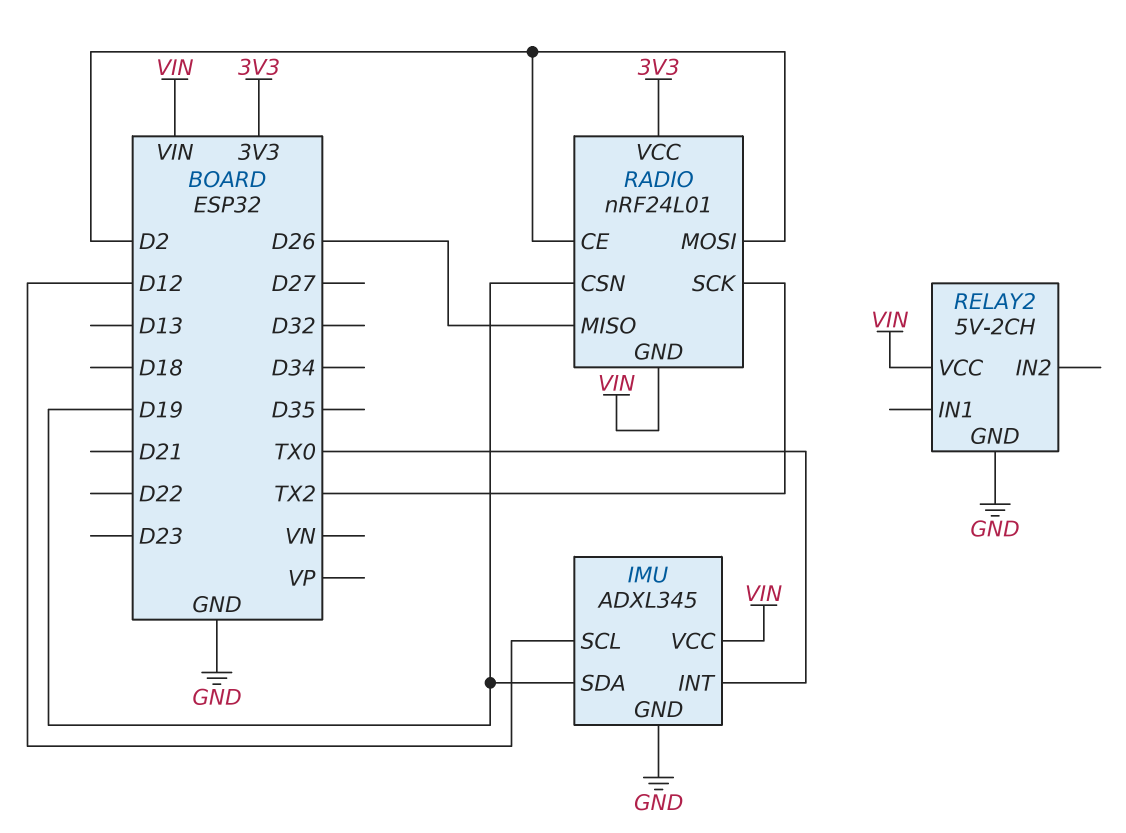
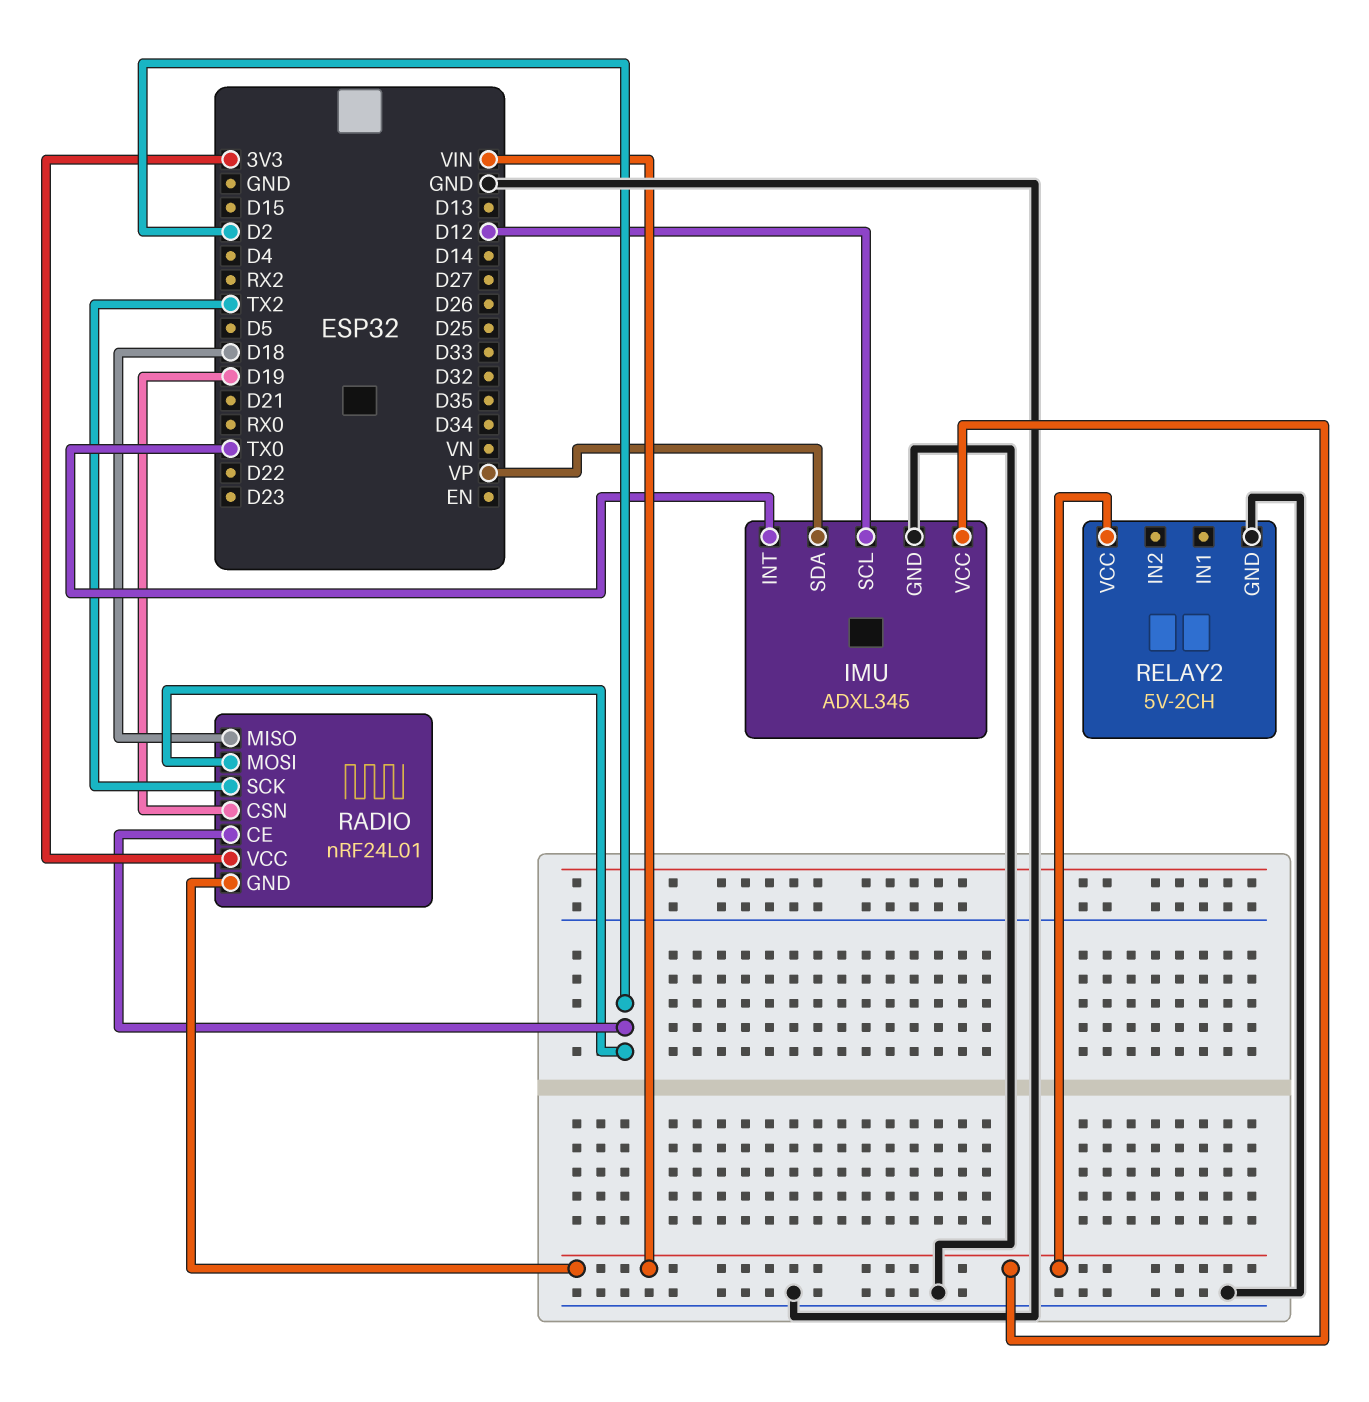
IMU pin SDA: D19 -> VP
RADIO pin MISO: D26 -> D18

